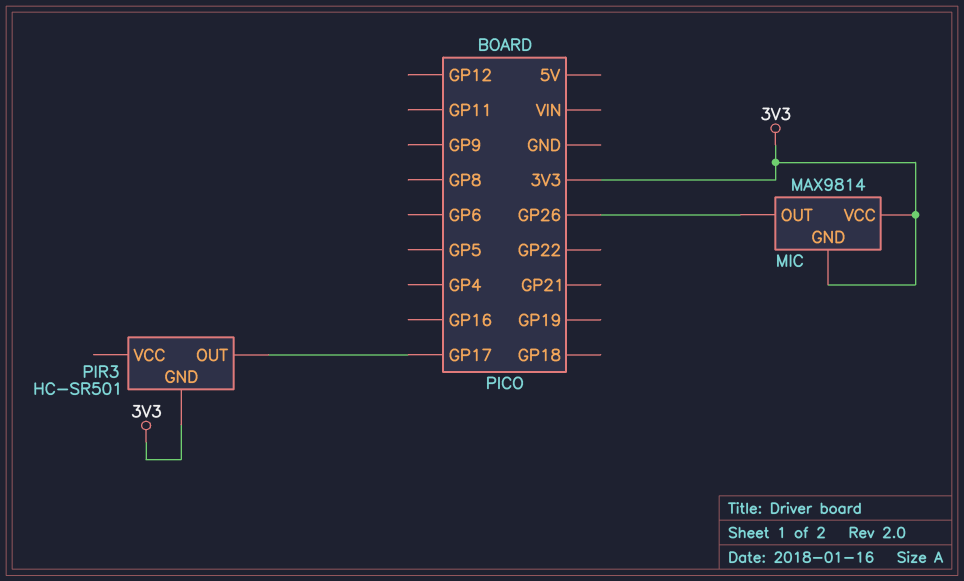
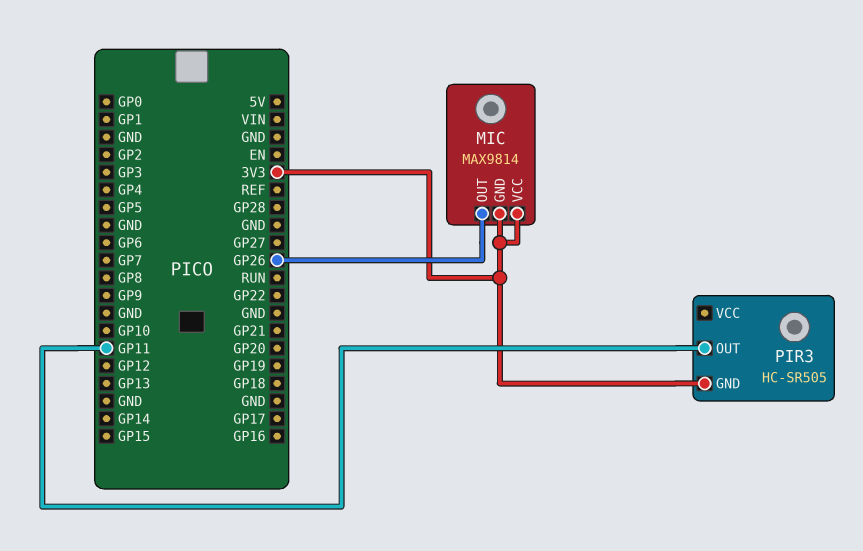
PIR3: HC-SR501 -> HC-SR505
PIR3 pin OUT: GP17 -> GP11

